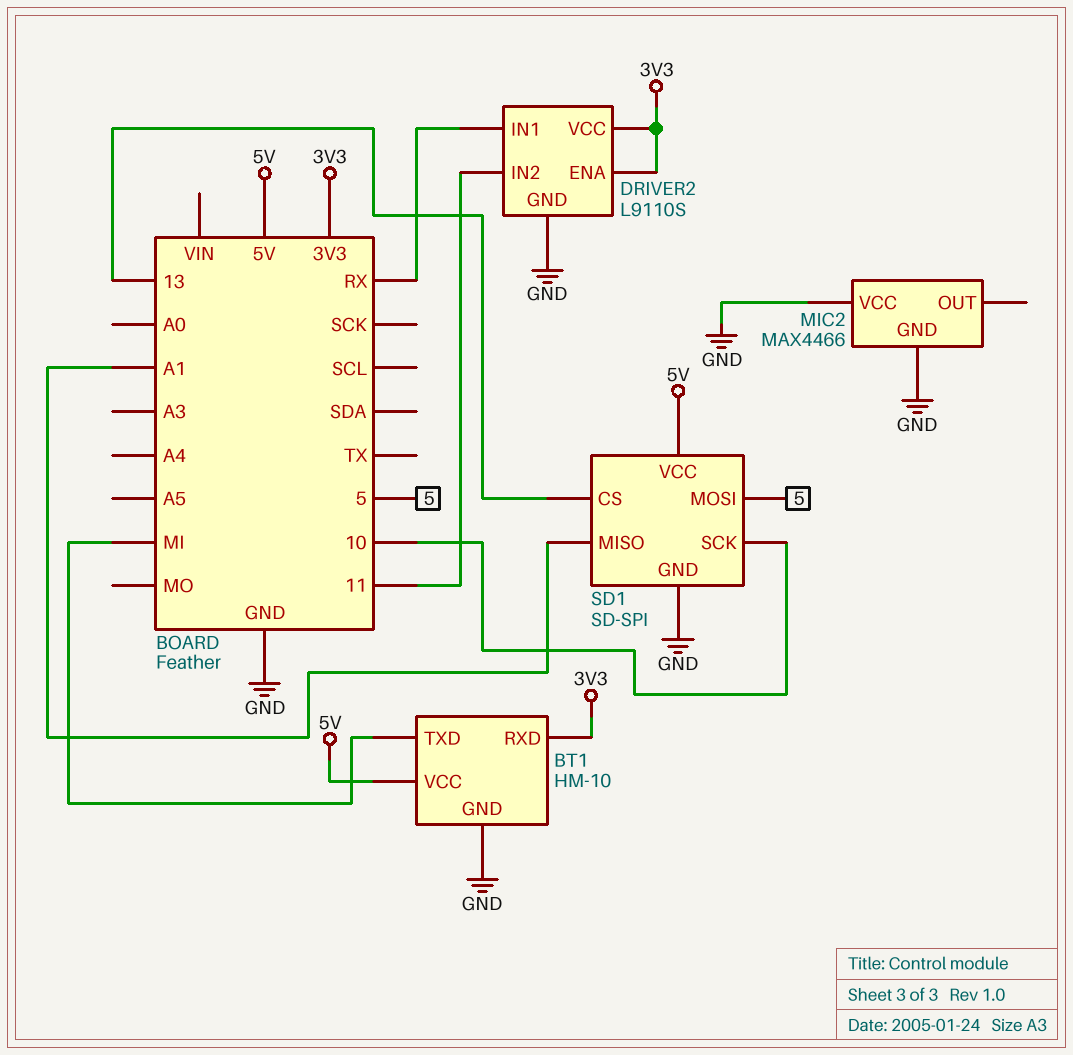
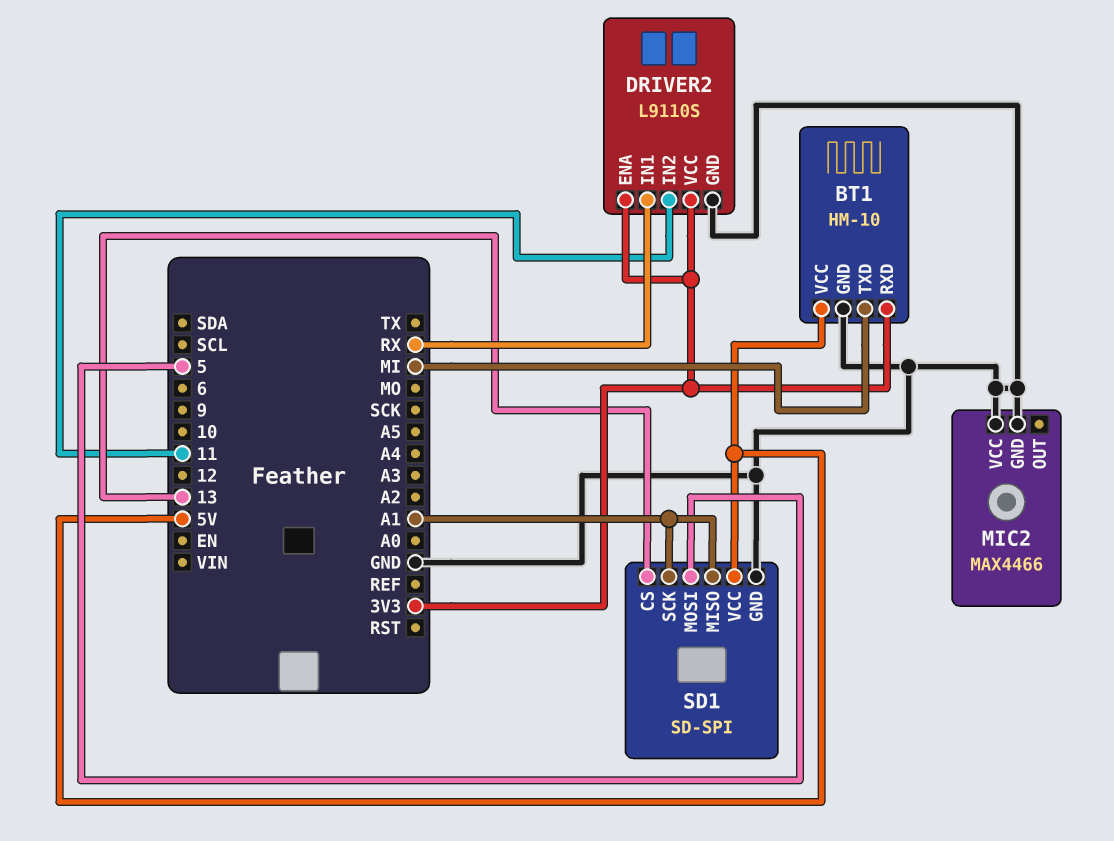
SD1 pin SCK: 10 -> A1

